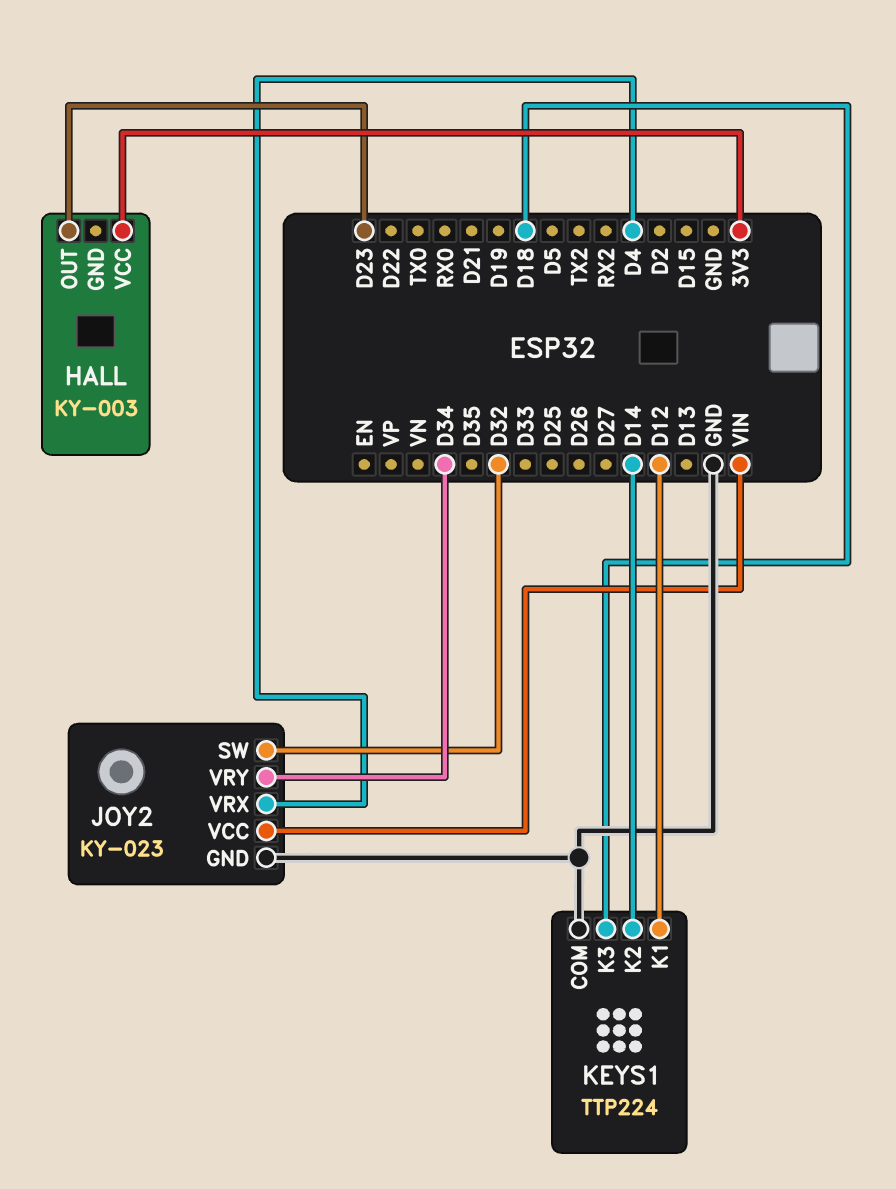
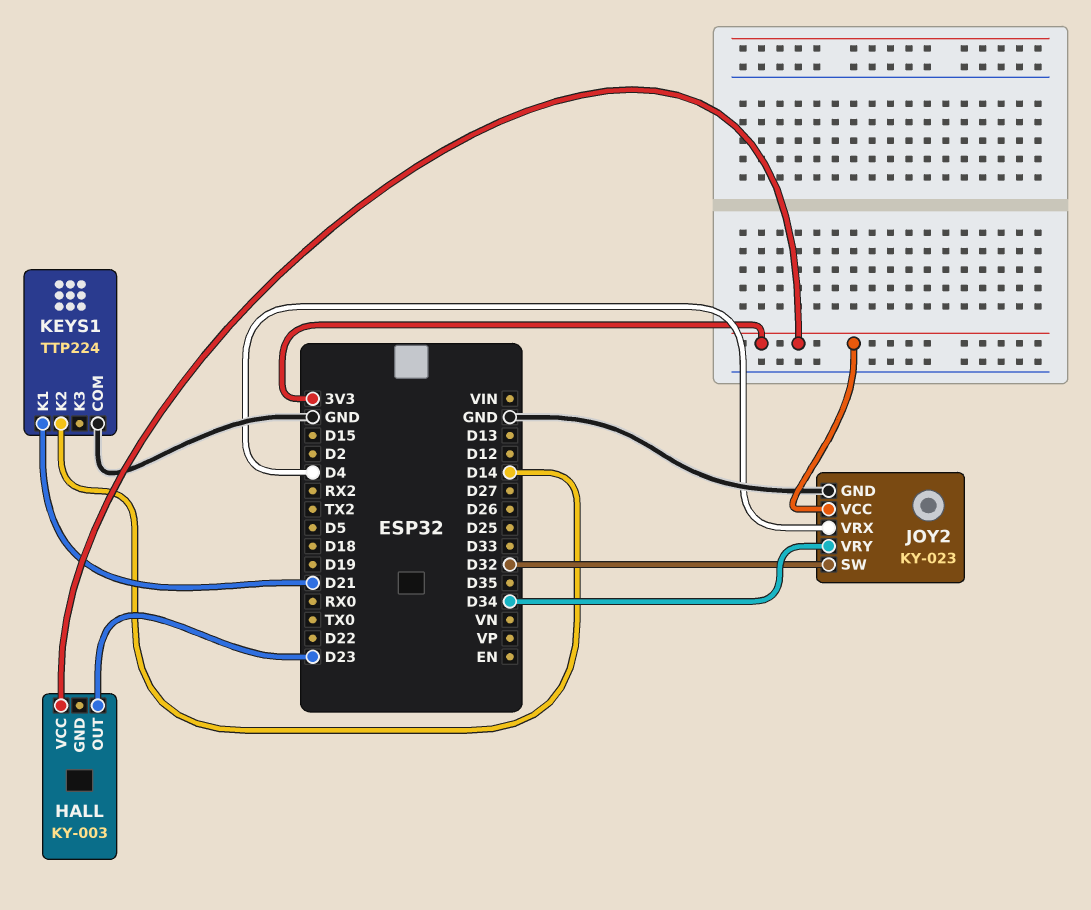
JOY2 pin VCC: VIN -> 3V3
KEYS1 pin K1: D12 -> D21
KEYS1 pin K3: D18 -> none

